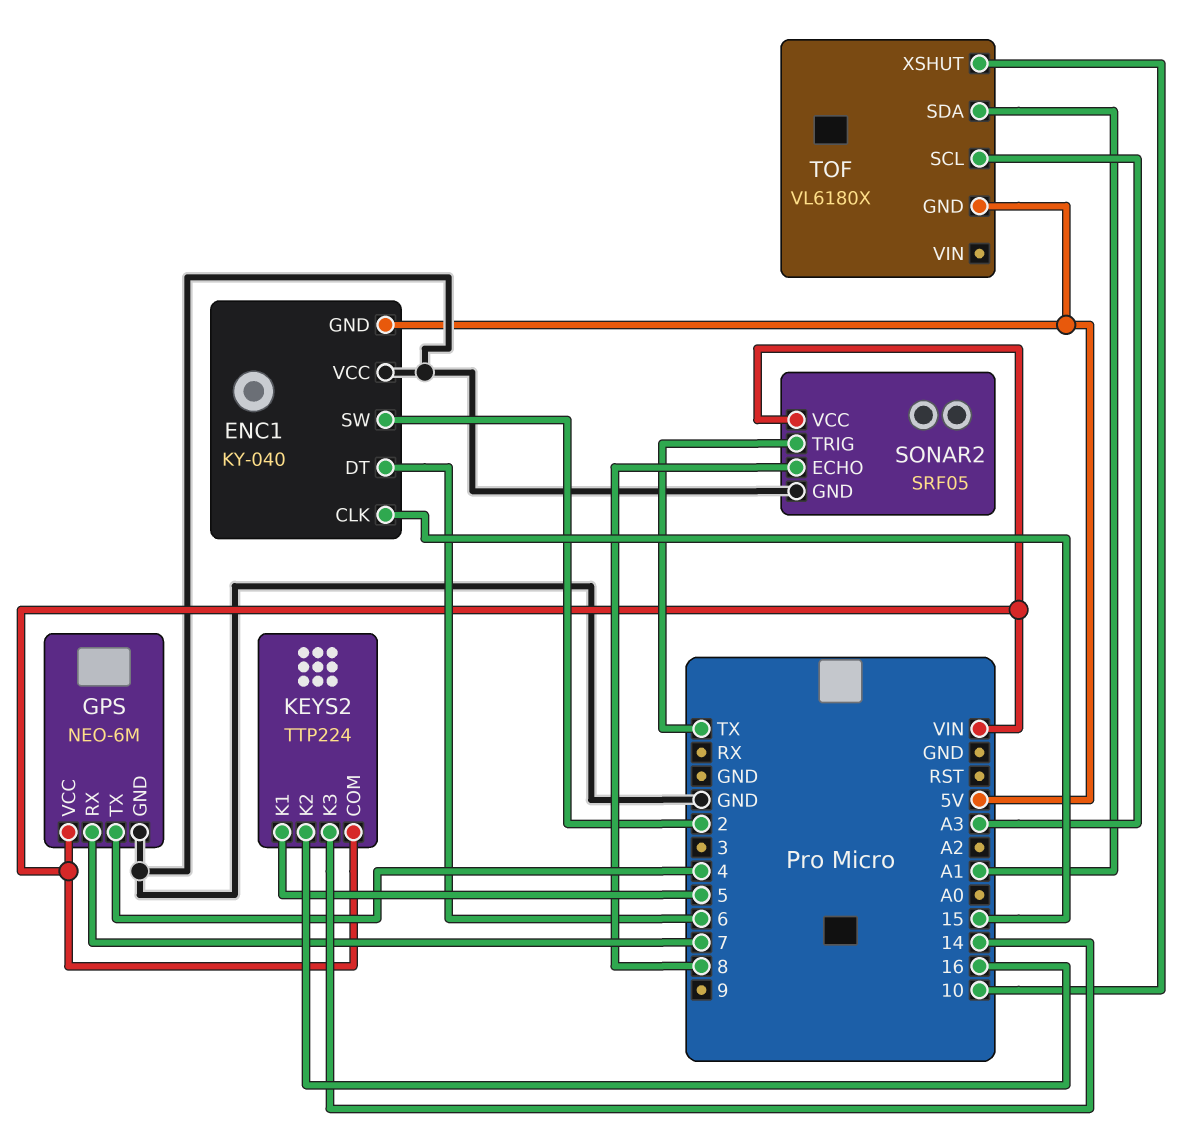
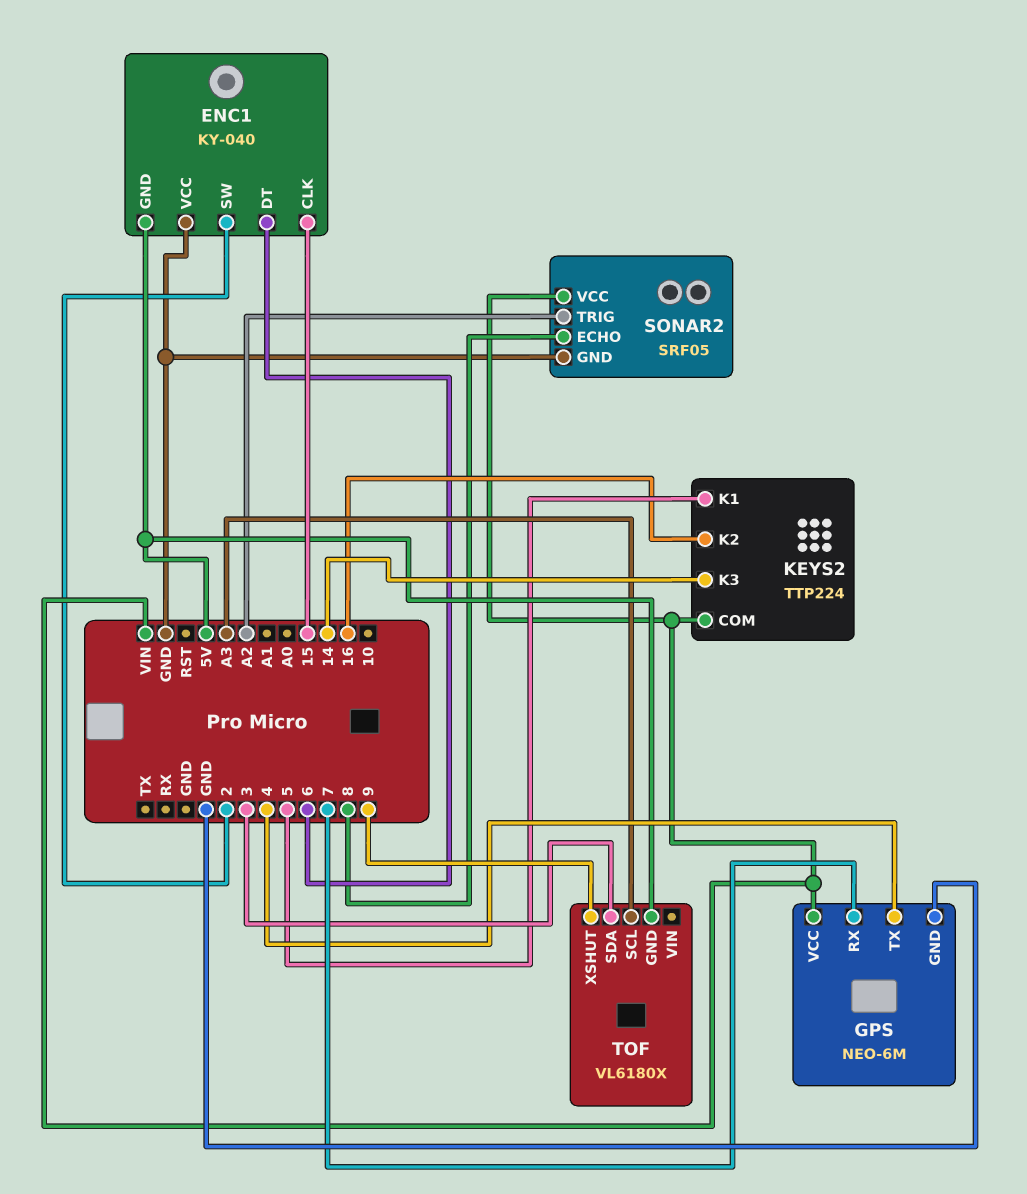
SONAR2 pin TRIG: TX -> A2
TOF pin SDA: A1 -> 3
TOF pin XSHUT: 10 -> 9

